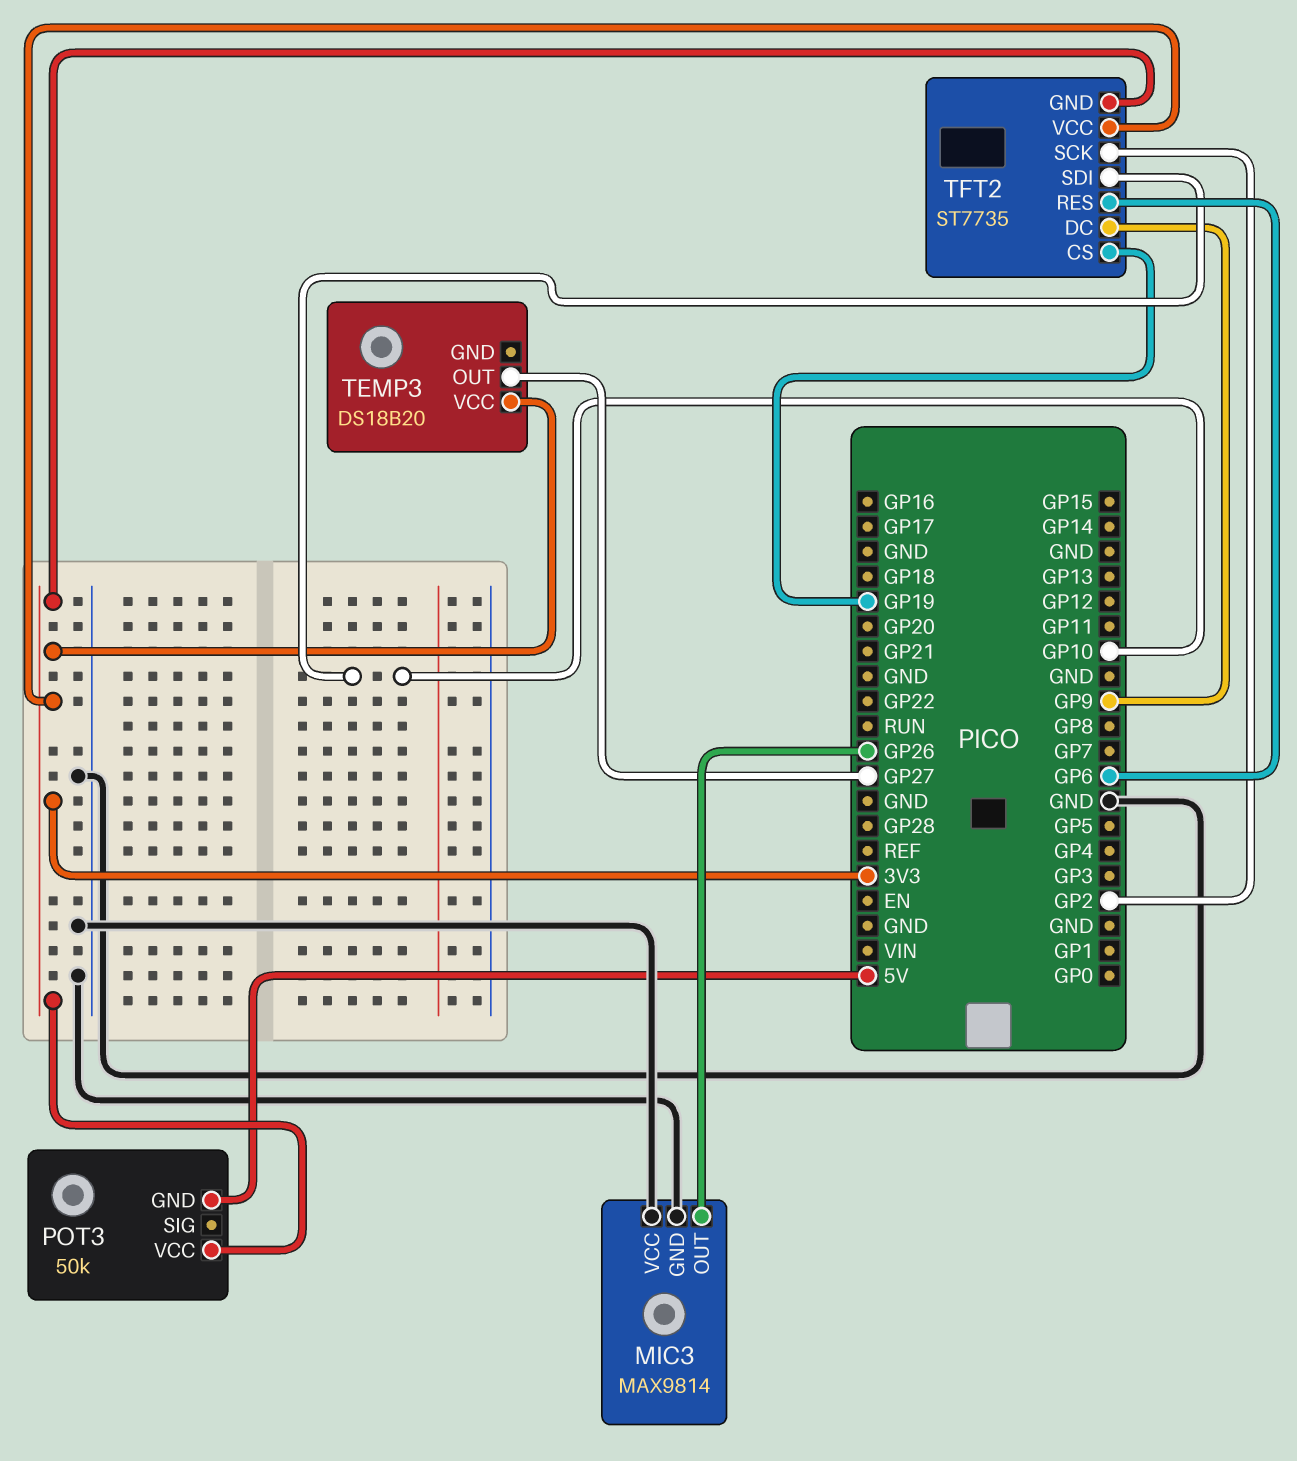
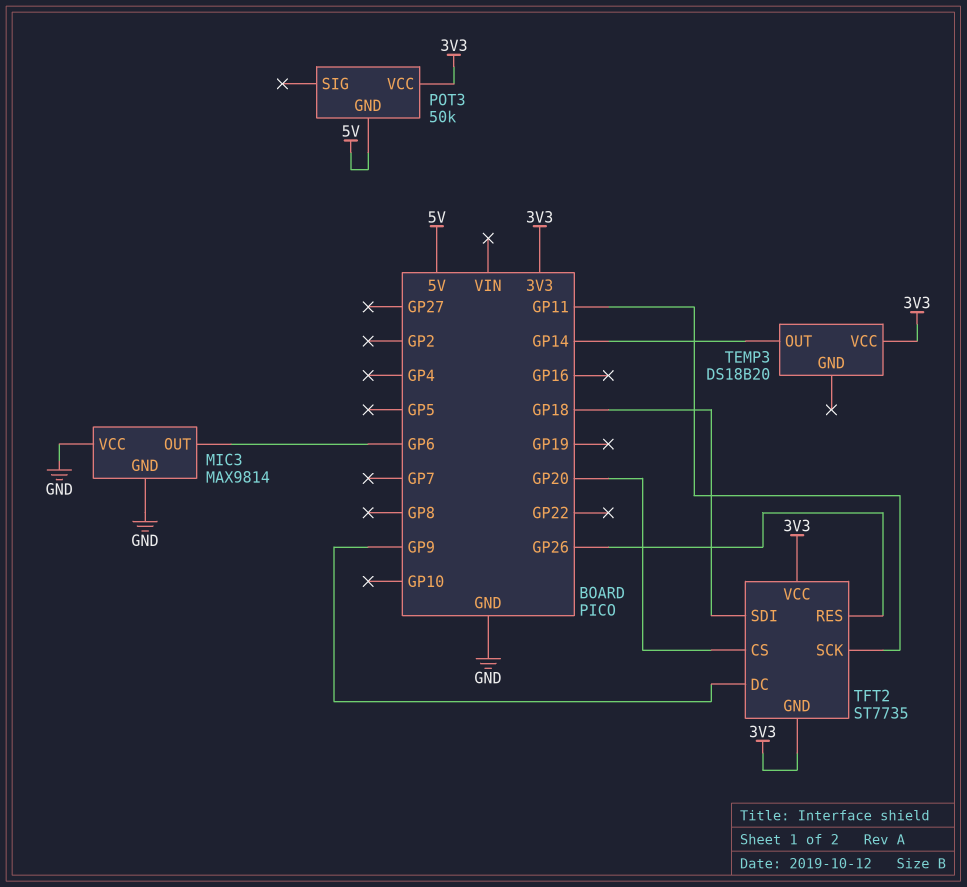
MIC3 pin OUT: GP26 -> GP6
TEMP3 pin OUT: GP27 -> GP14
TFT2 pin CS: GP19 -> GP20
TFT2 pin RES: GP6 -> GP26
TFT2 pin SCK: GP2 -> GP11
TFT2 pin SDI: GP10 -> GP18

